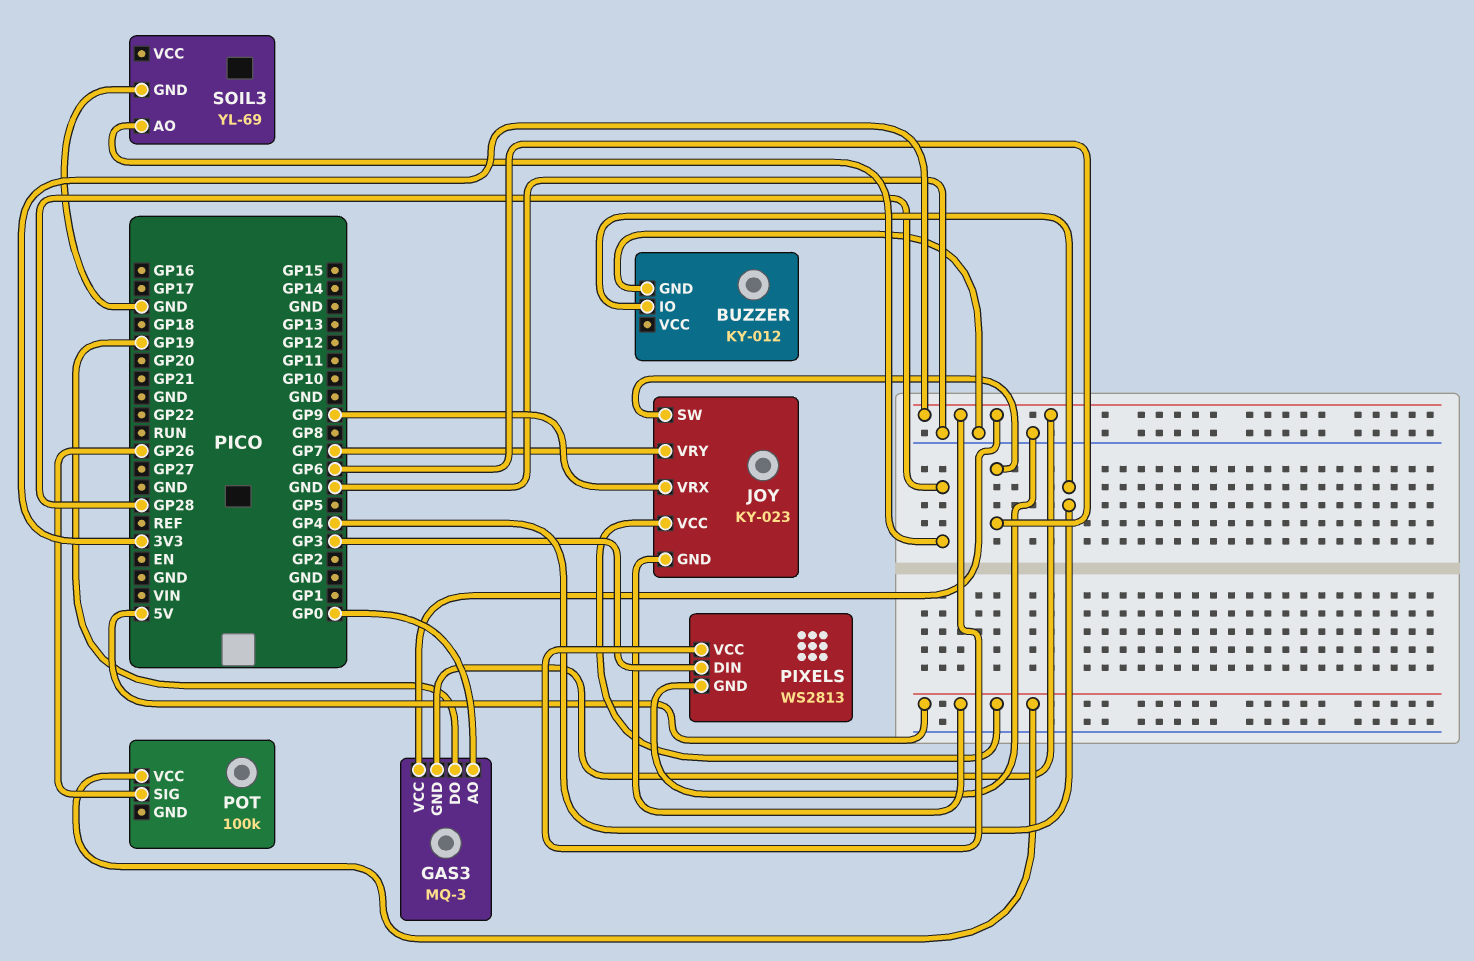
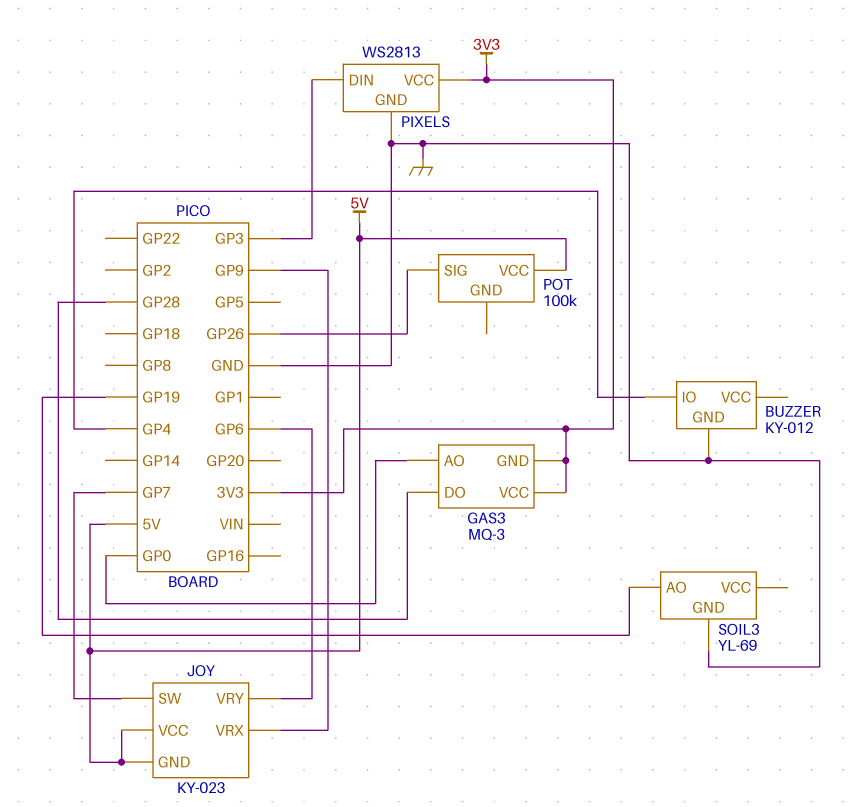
GAS3 pin DO: GP19 -> GP28
JOY pin SW: GP6 -> GP7
JOY pin VRY: GP7 -> GP6
SOIL3 pin AO: GP28 -> GP19

